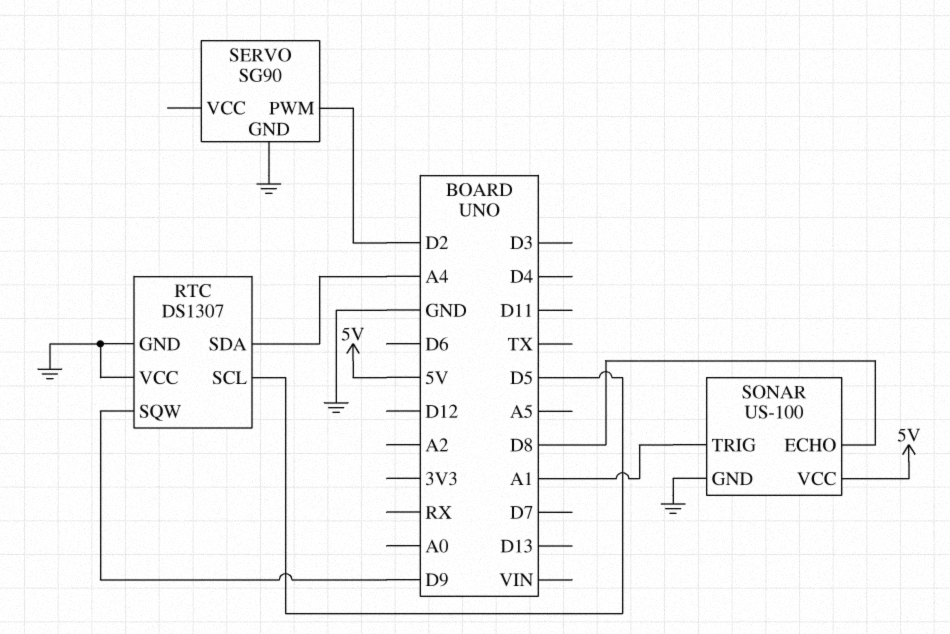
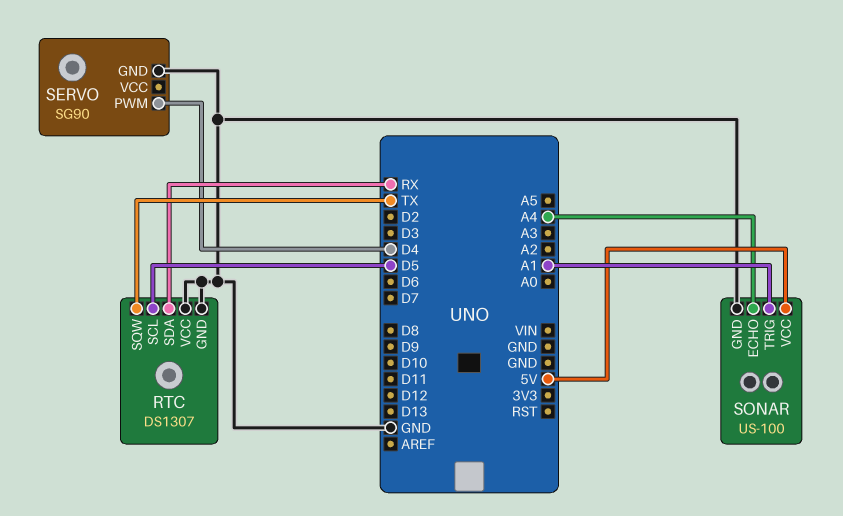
RTC pin SDA: A4 -> RX
RTC pin SQW: D9 -> TX
SERVO pin PWM: D2 -> D4
SONAR pin ECHO: D8 -> A4

